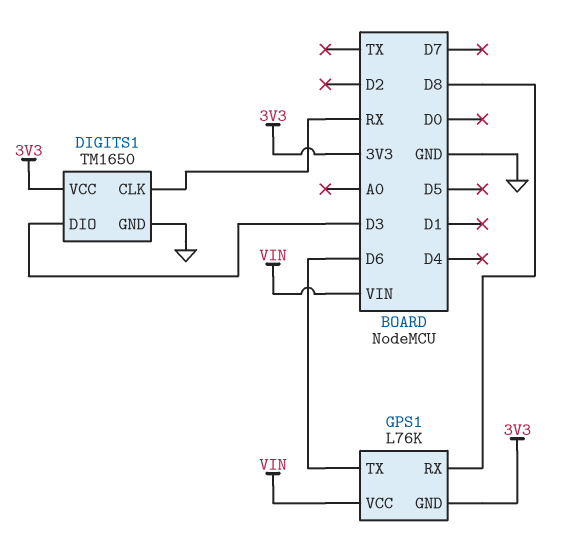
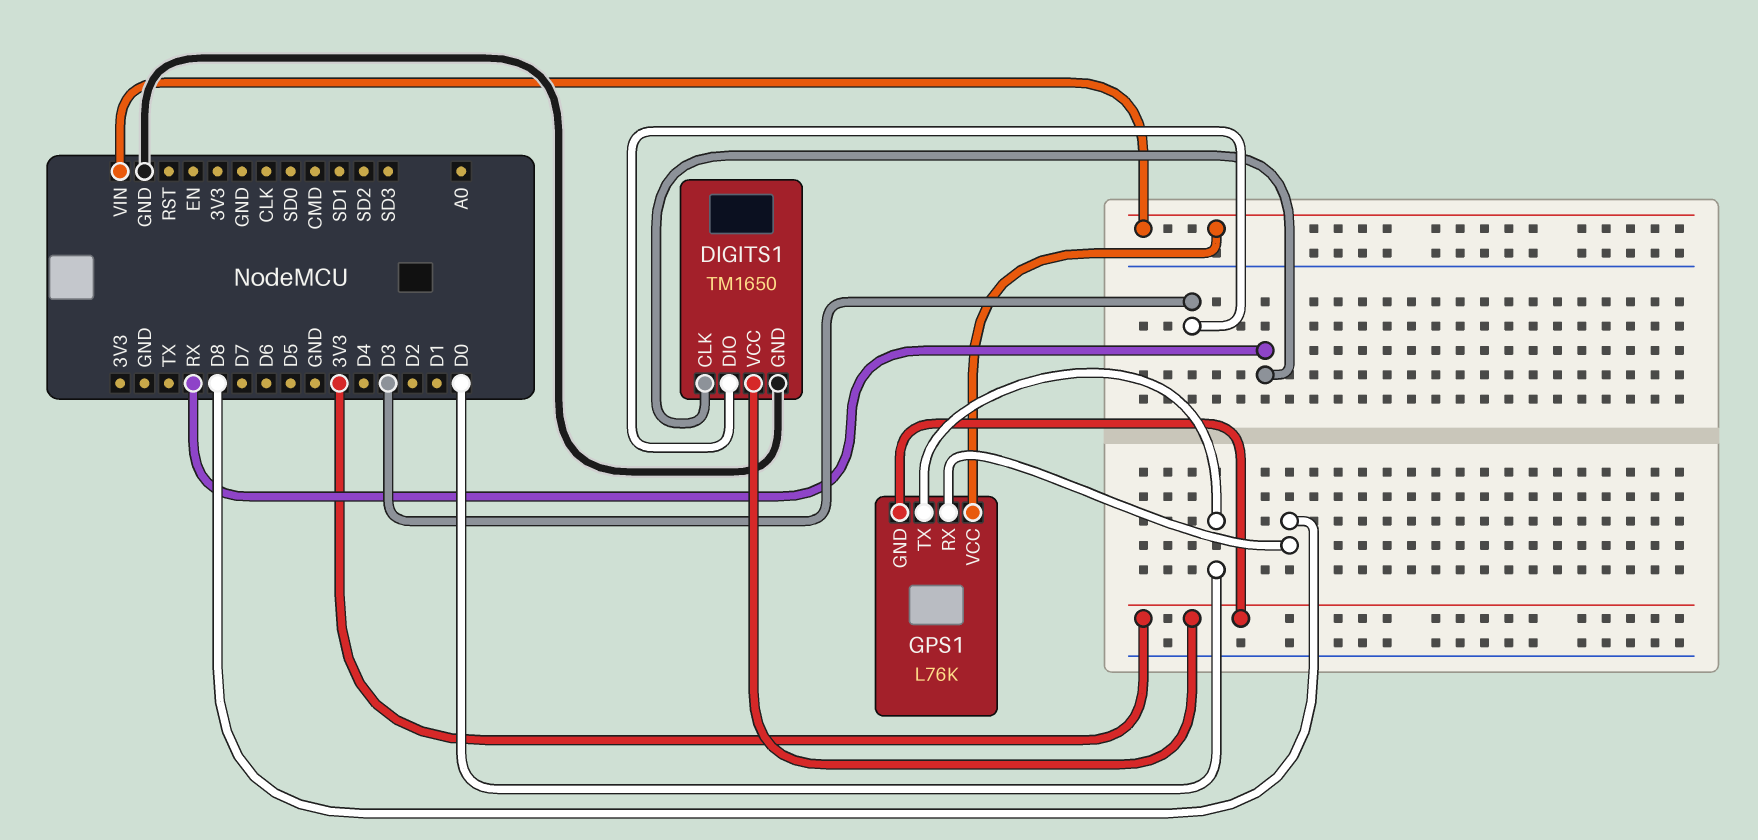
GPS1 pin TX: D6 -> D0

